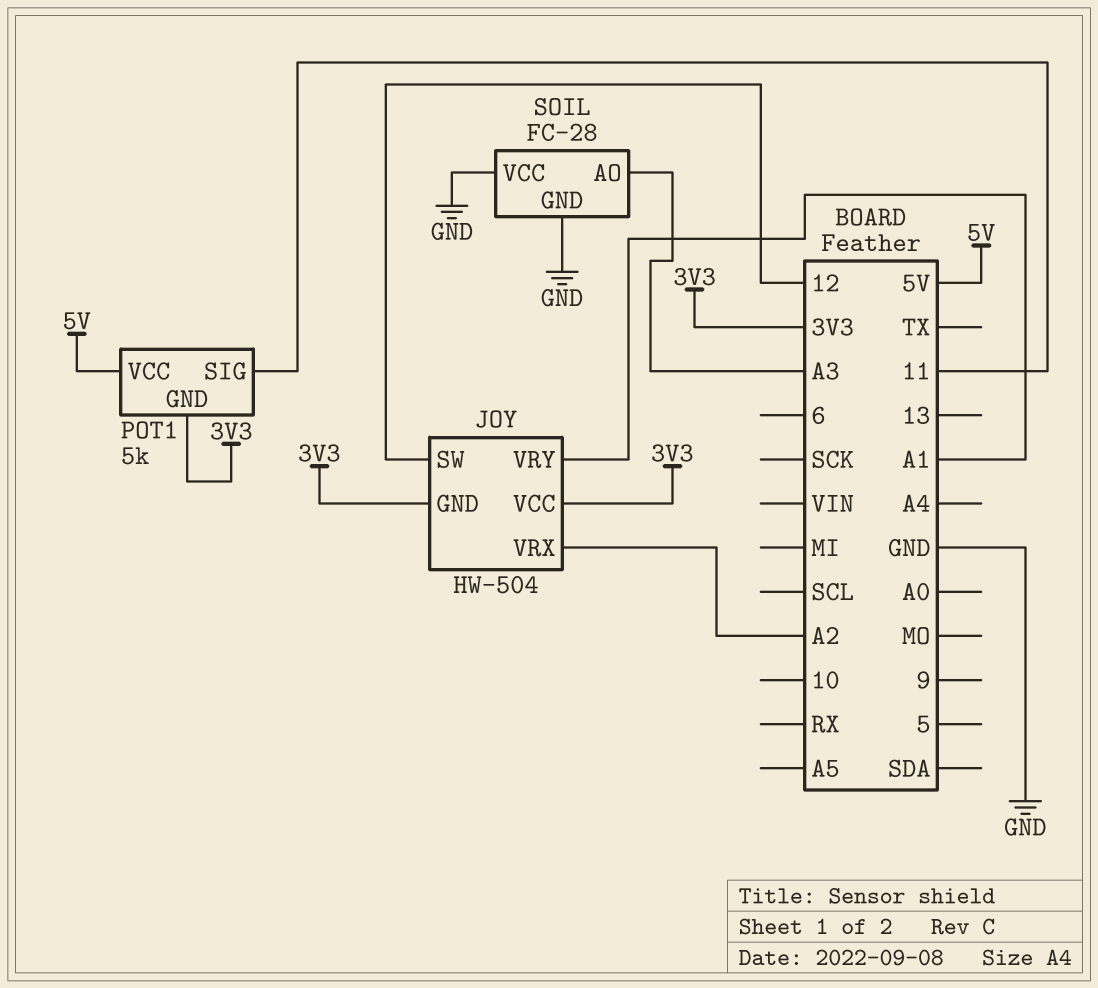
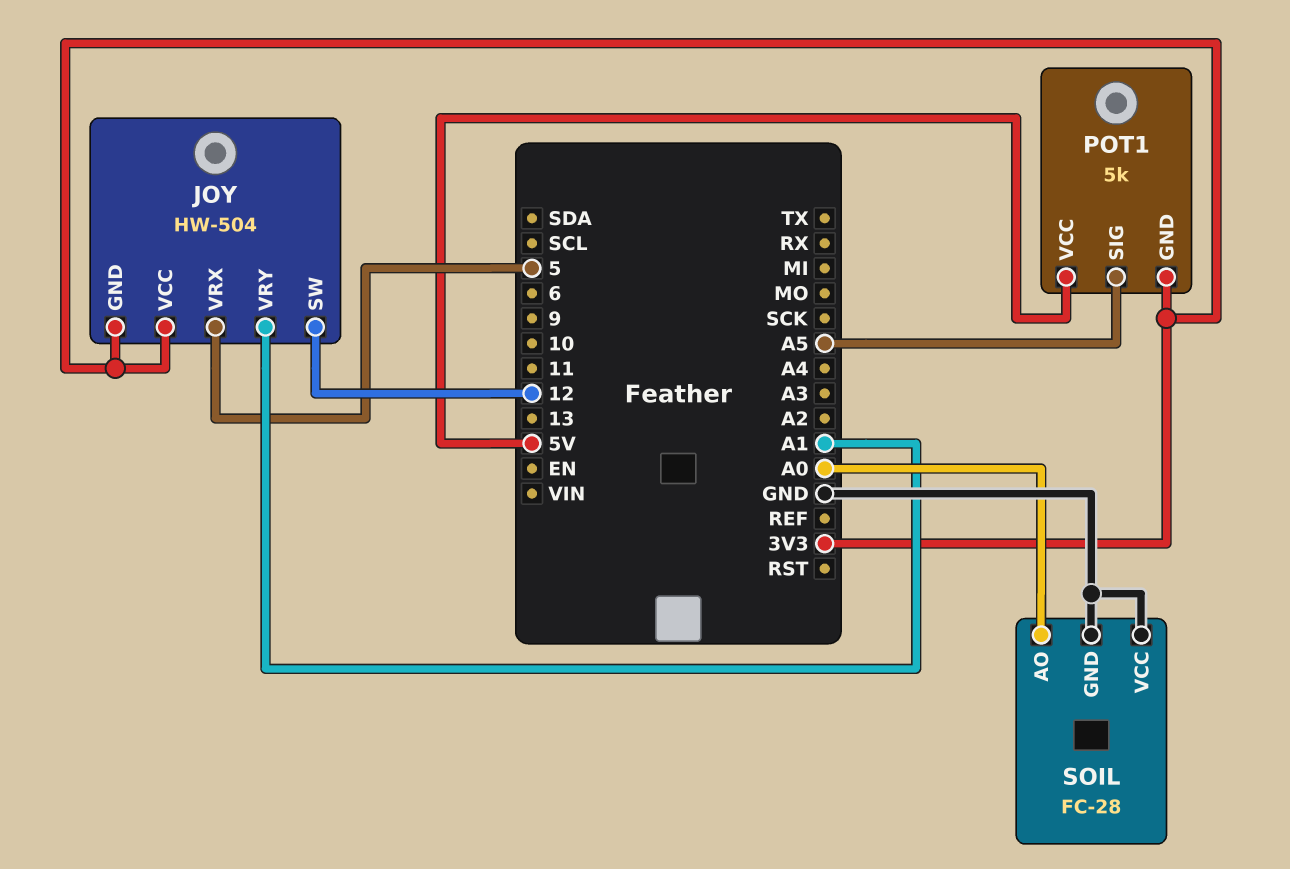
JOY pin VRX: A2 -> 5
POT1 pin SIG: 11 -> A5
SOIL pin AO: A3 -> A0

